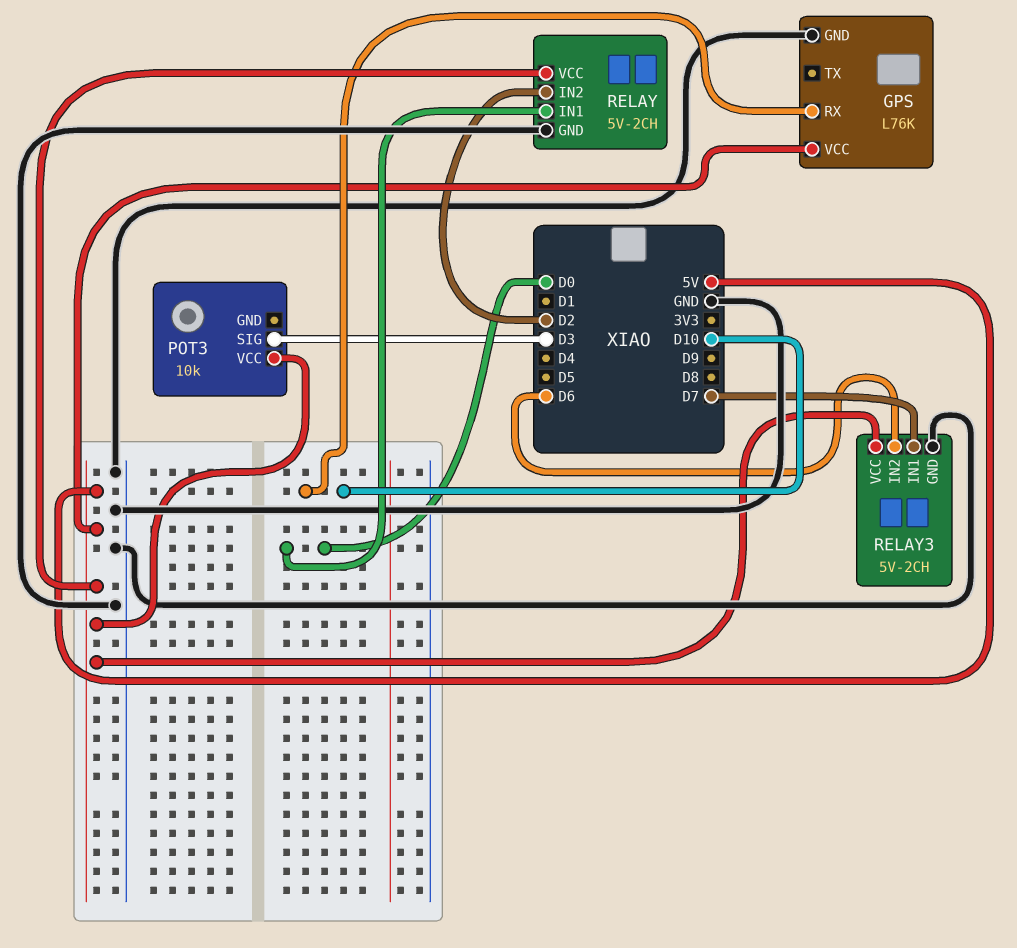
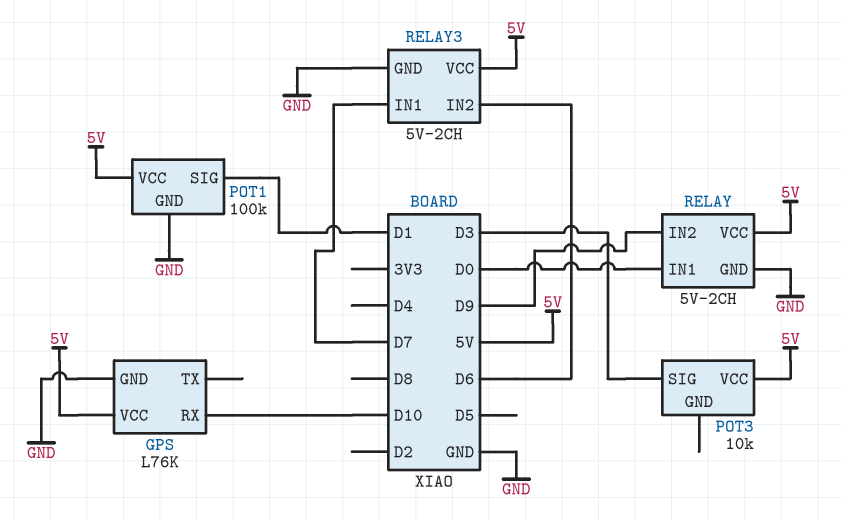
POT1: none -> 100k
POT1 pin GND: none -> GND
POT1 pin SIG: none -> D1
POT1 pin VCC: none -> 5V
RELAY pin IN2: D2 -> D9

